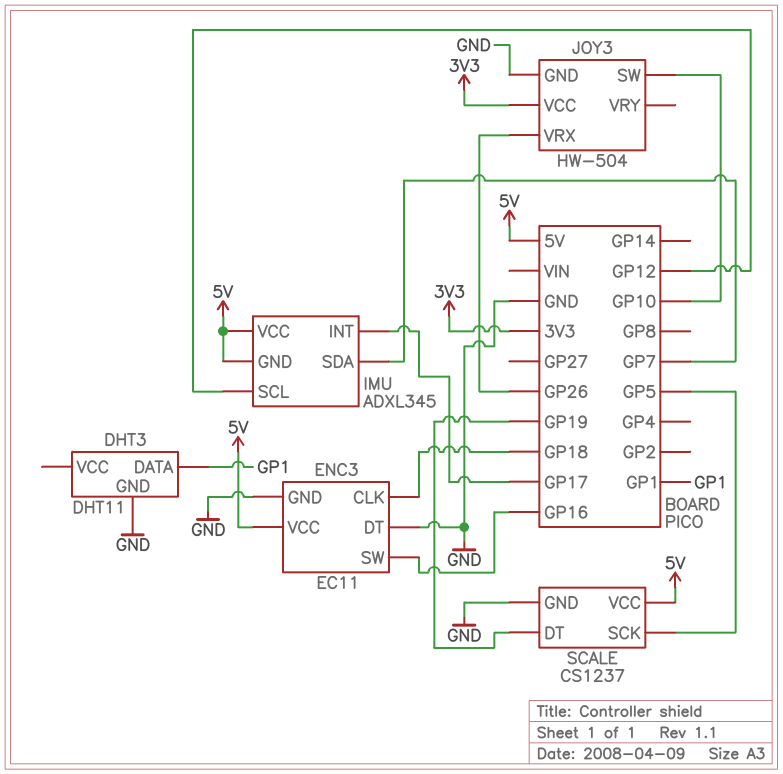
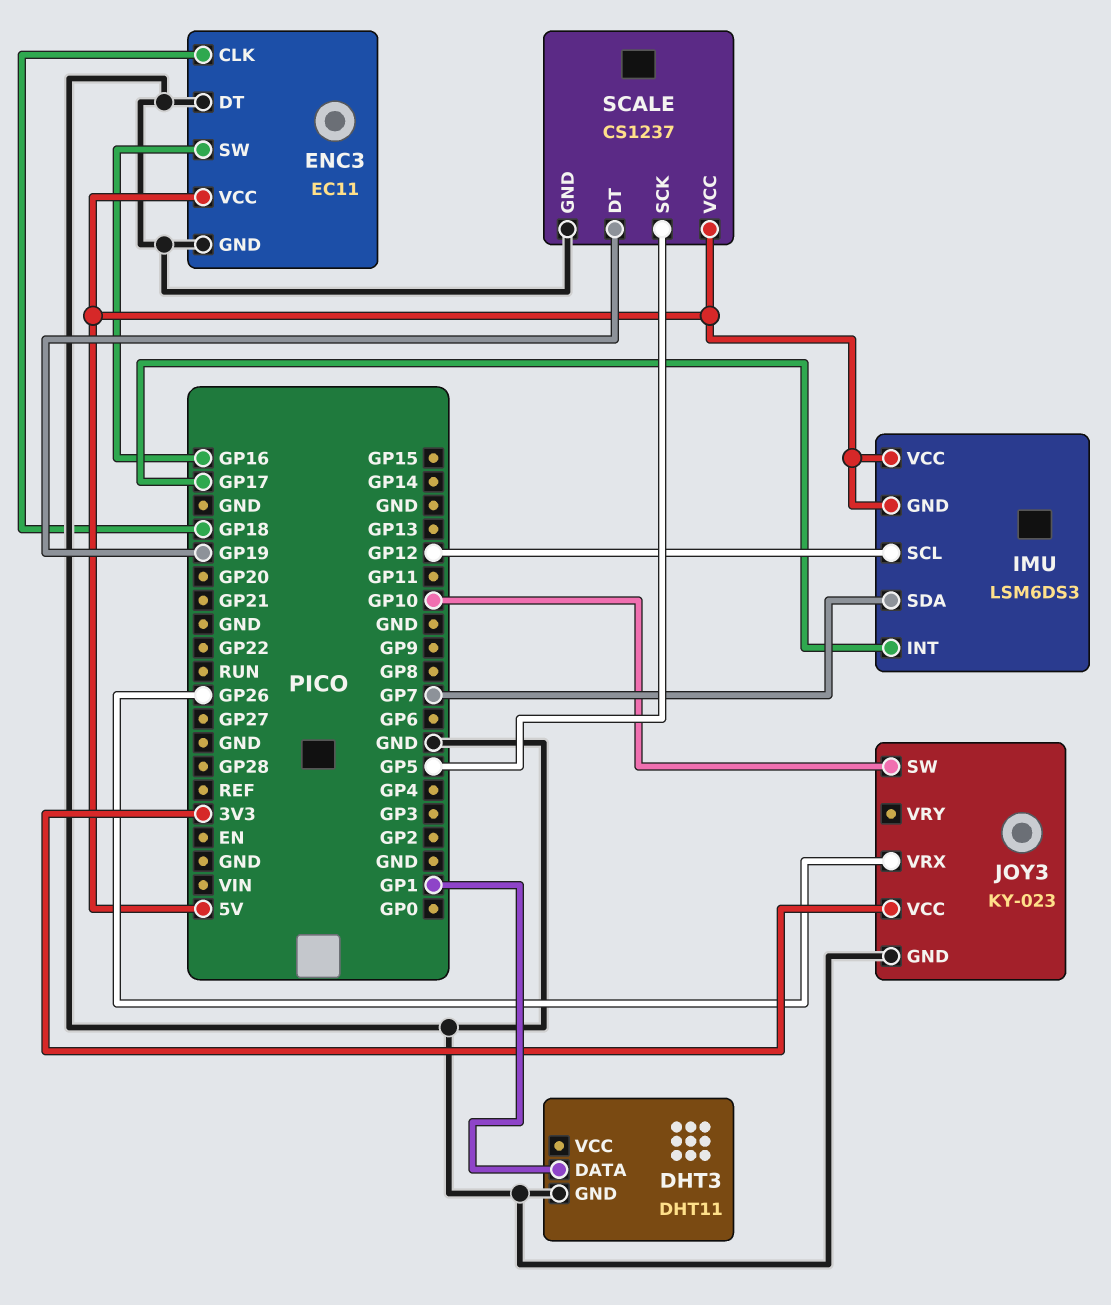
IMU: ADXL345 -> LSM6DS3
JOY3: HW-504 -> KY-023

